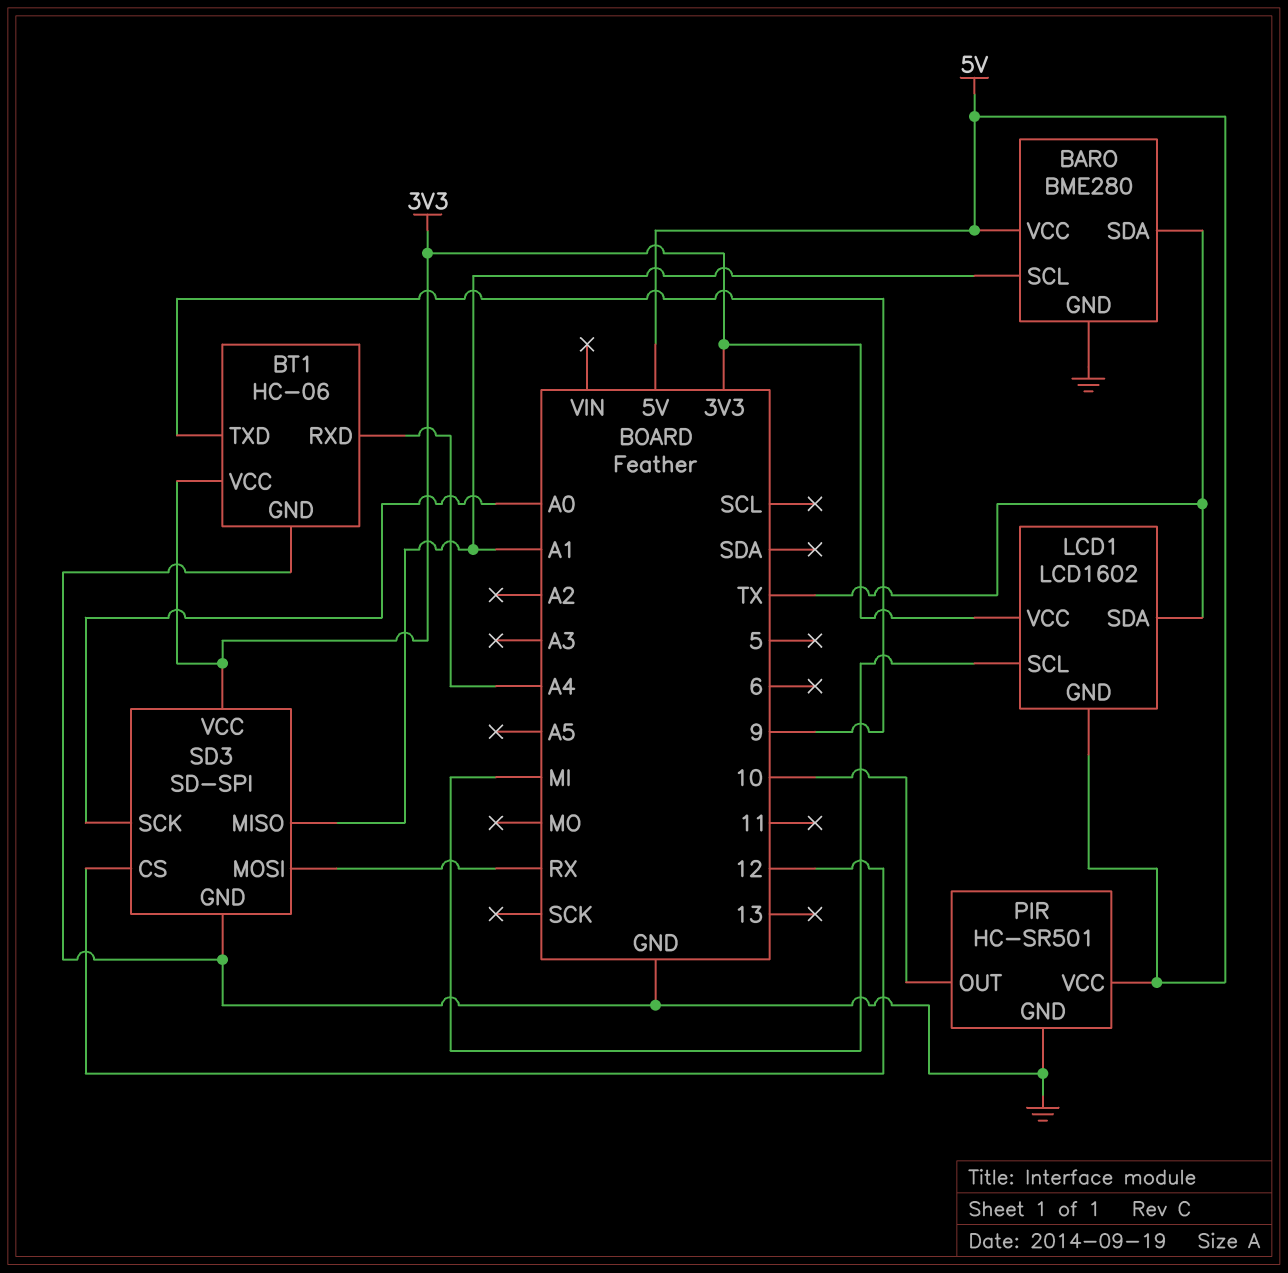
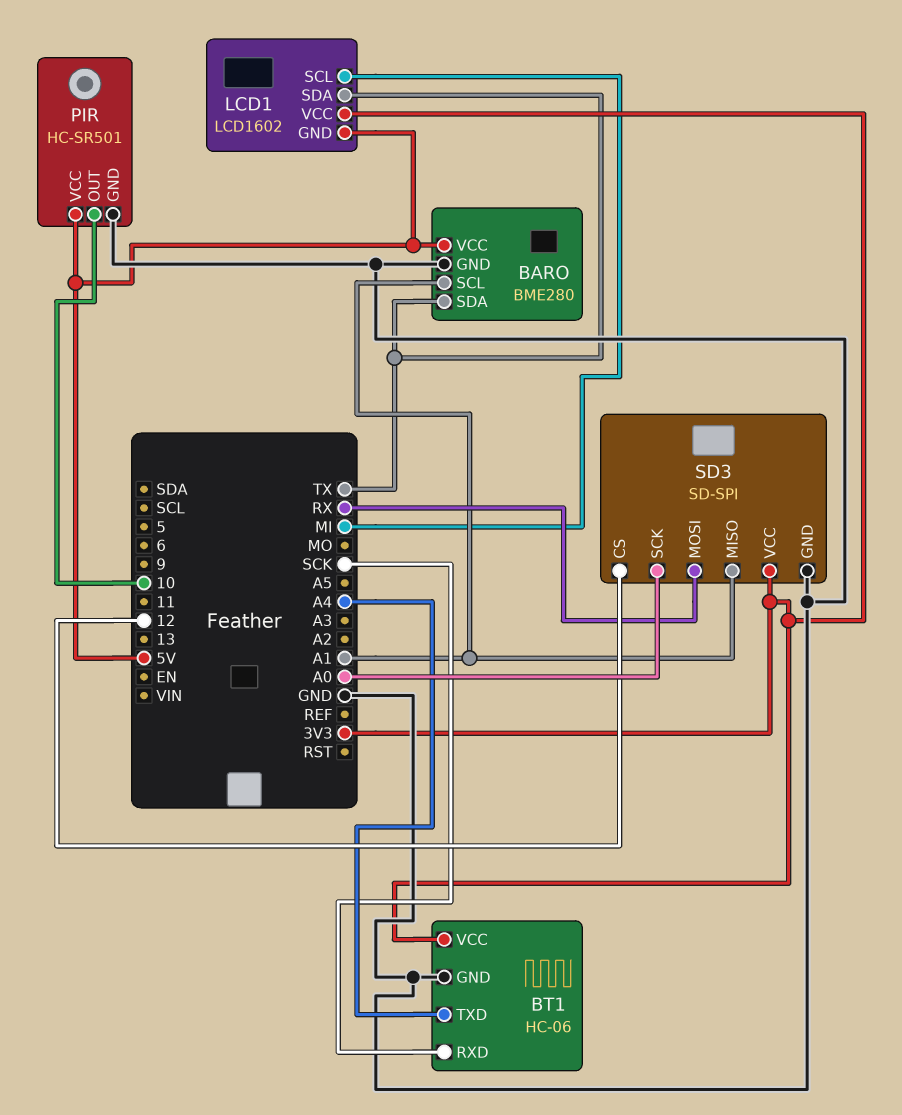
BT1 pin RXD: A4 -> SCK
BT1 pin TXD: 9 -> A4

